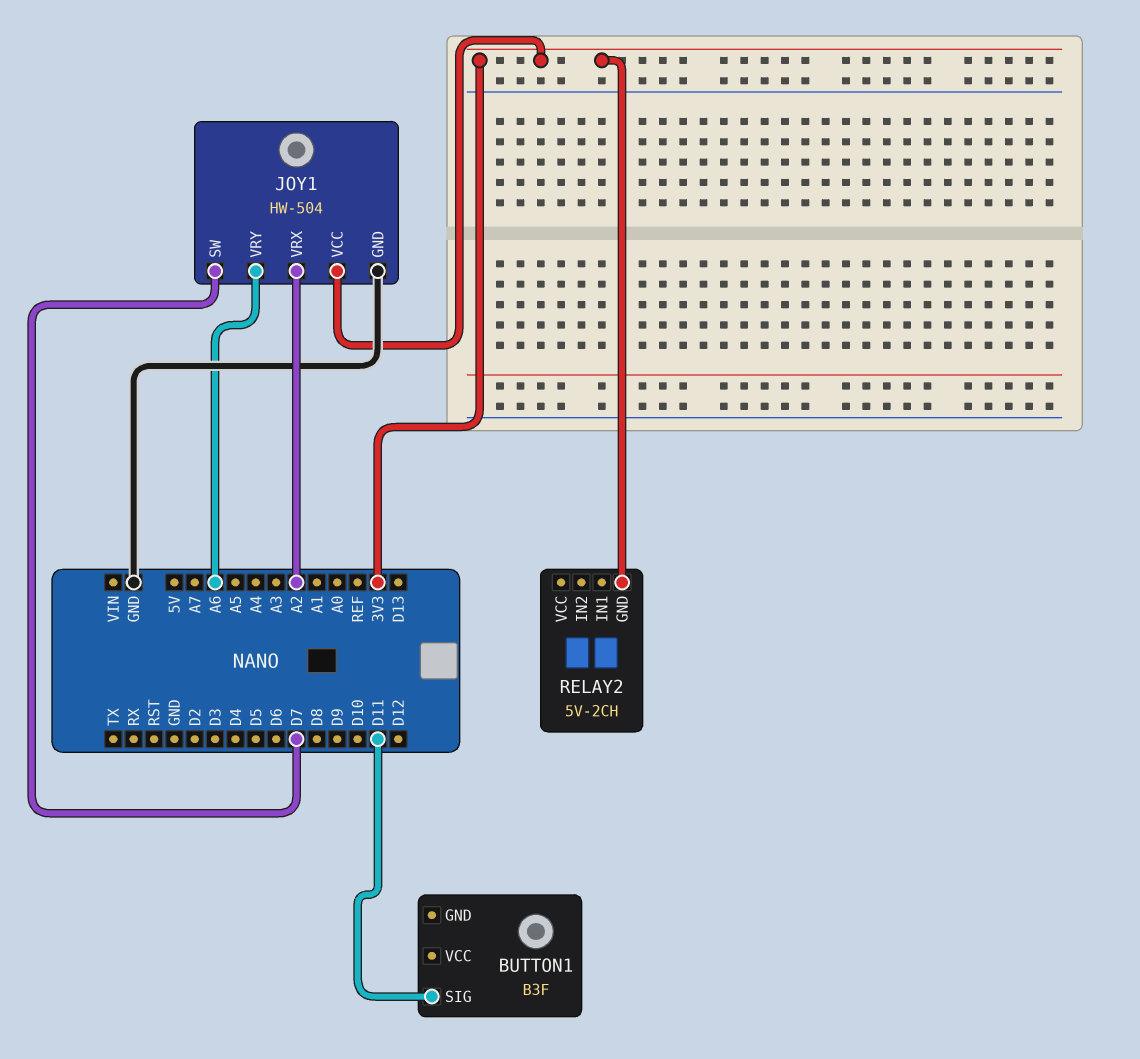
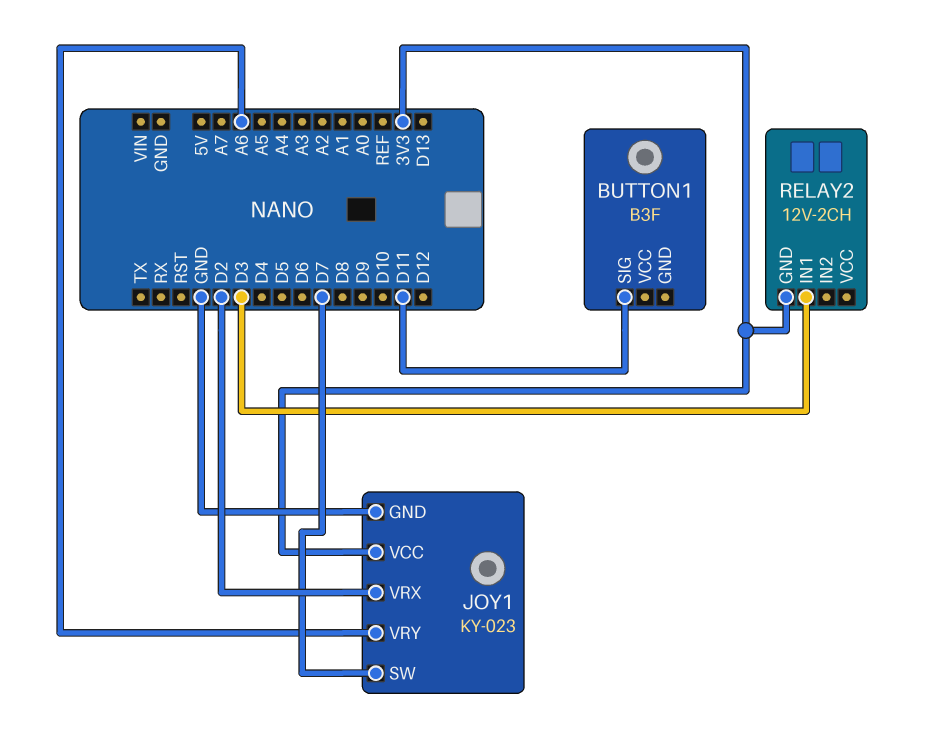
JOY1: HW-504 -> KY-023
JOY1 pin VRX: A2 -> D2
RELAY2: 5V-2CH -> 12V-2CH
RELAY2 pin IN1: none -> D3

